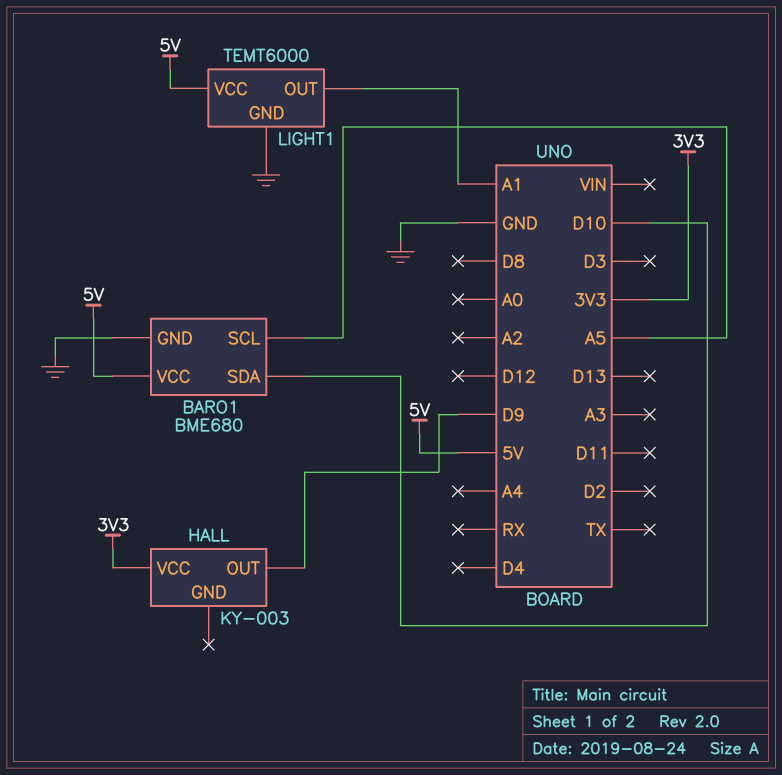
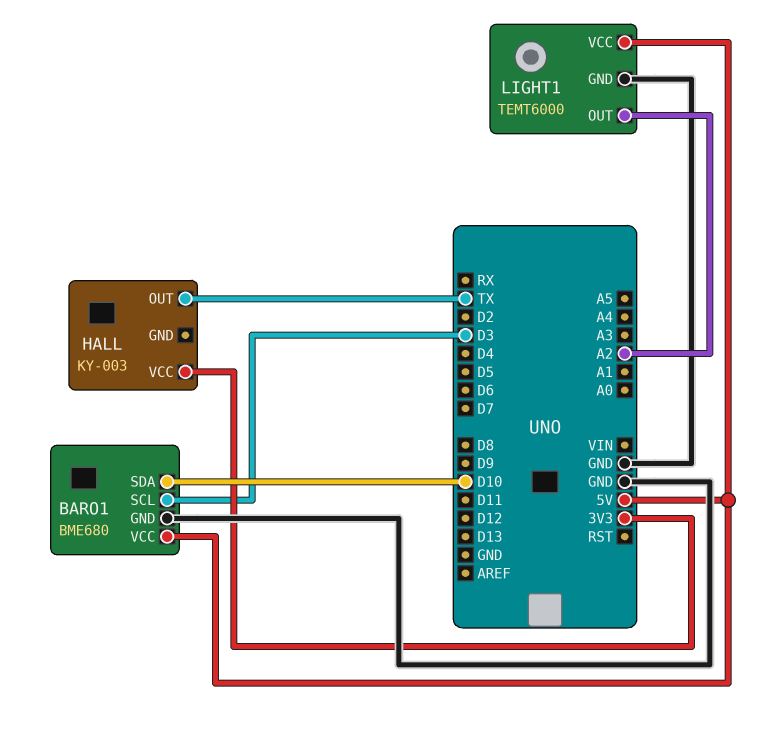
BARO1 pin SCL: A5 -> D3
HALL pin OUT: D9 -> TX
LIGHT1 pin OUT: A1 -> A2

